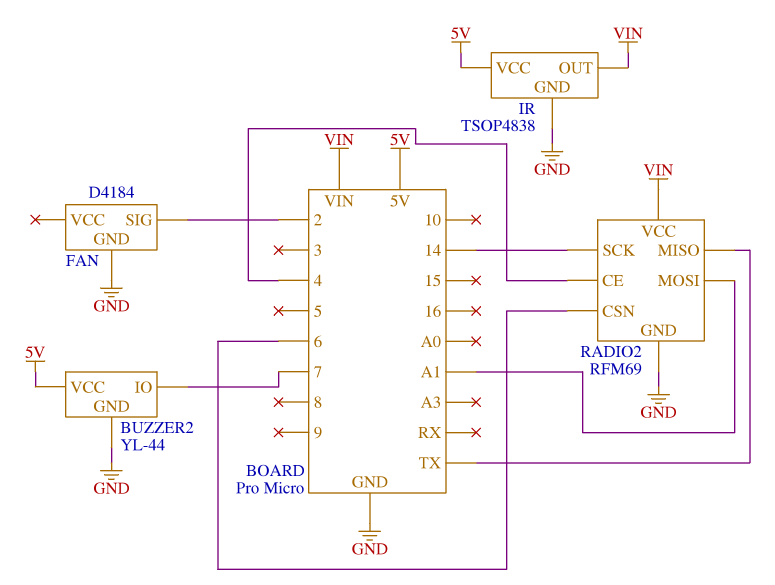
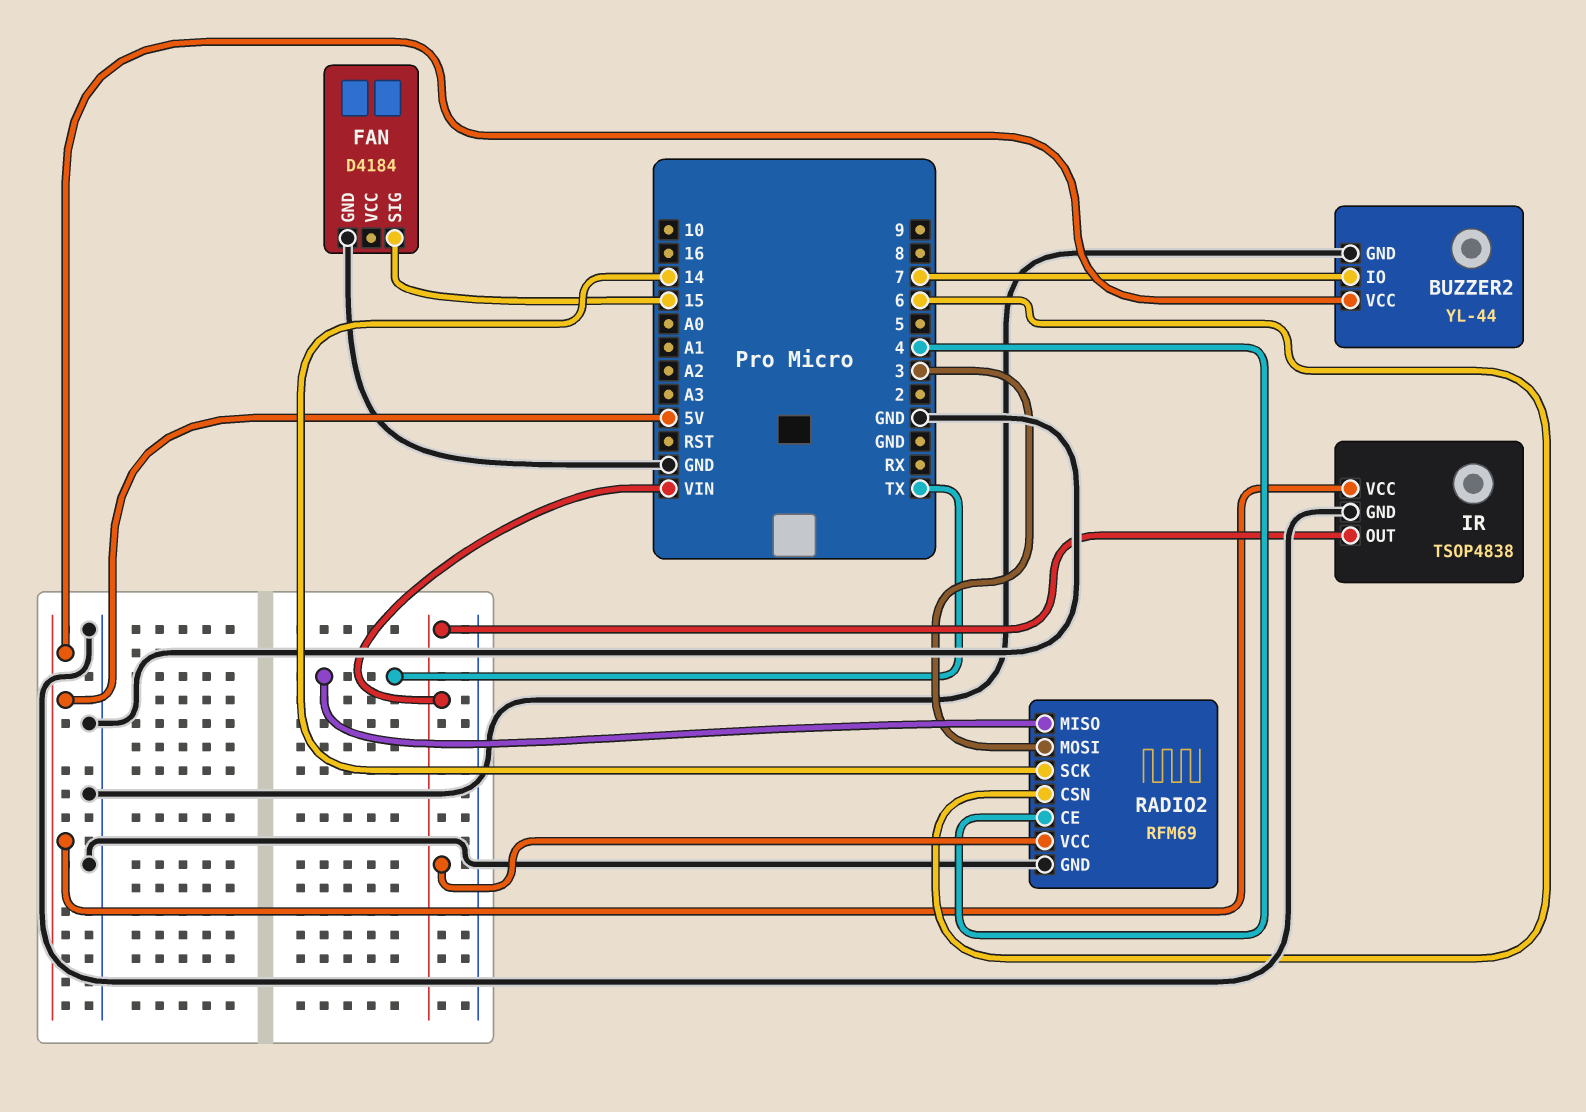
FAN pin SIG: 2 -> 15
RADIO2 pin MOSI: A1 -> 3

